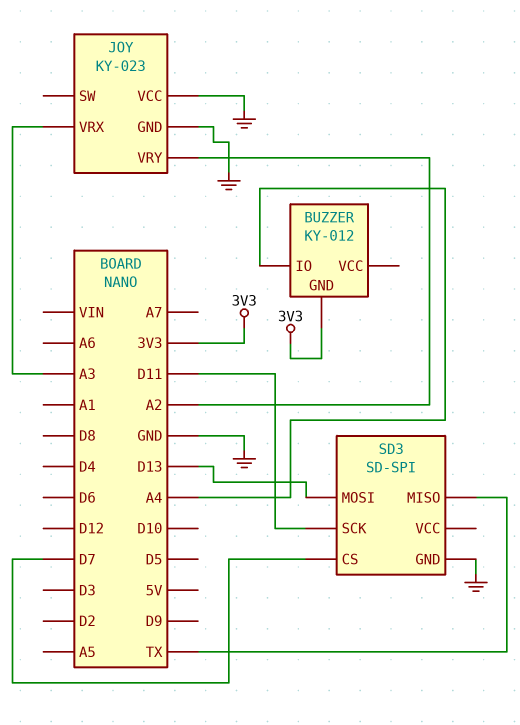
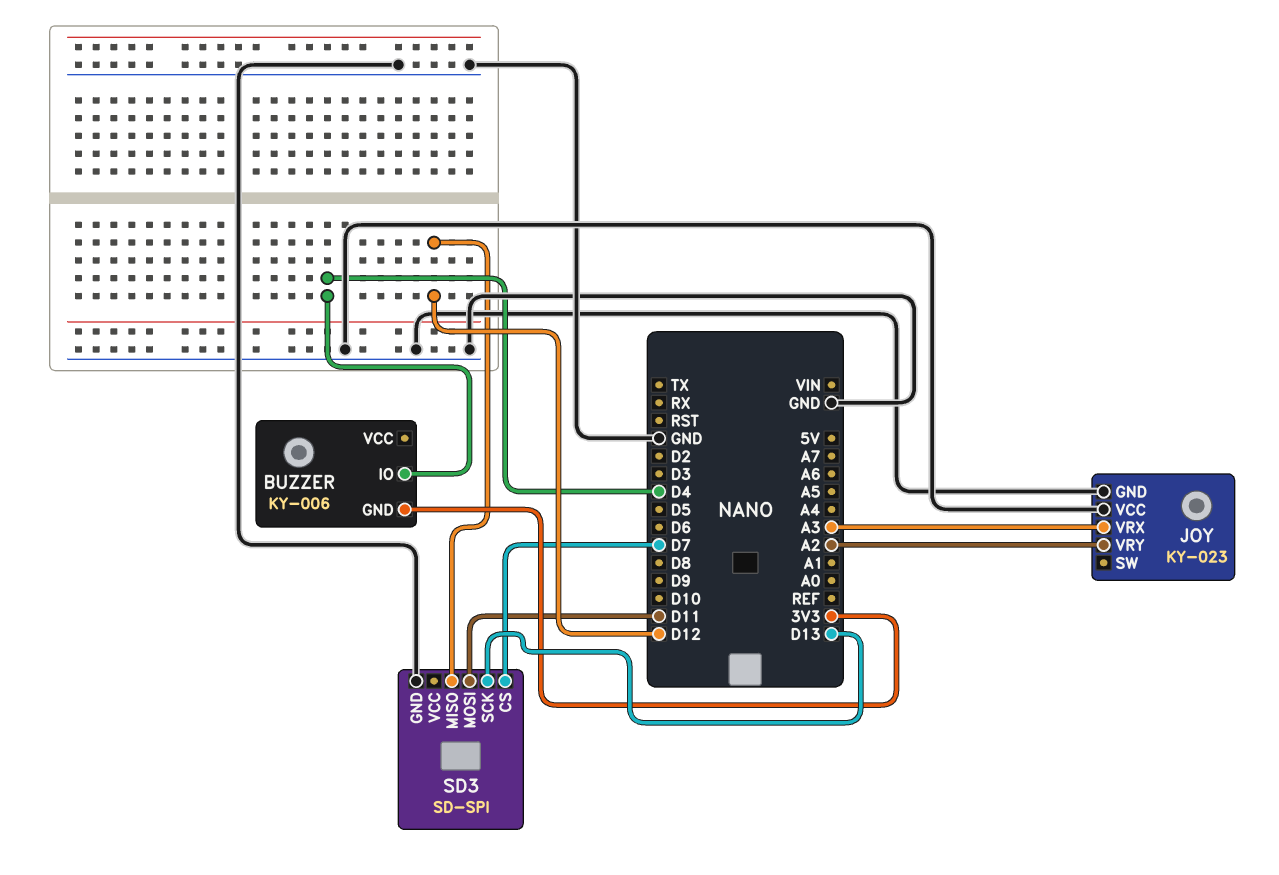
BUZZER: KY-012 -> KY-006
BUZZER pin IO: A4 -> D4
SD3 pin MISO: TX -> D12
SD3 pin MOSI: D13 -> D11
SD3 pin SCK: D11 -> D13

